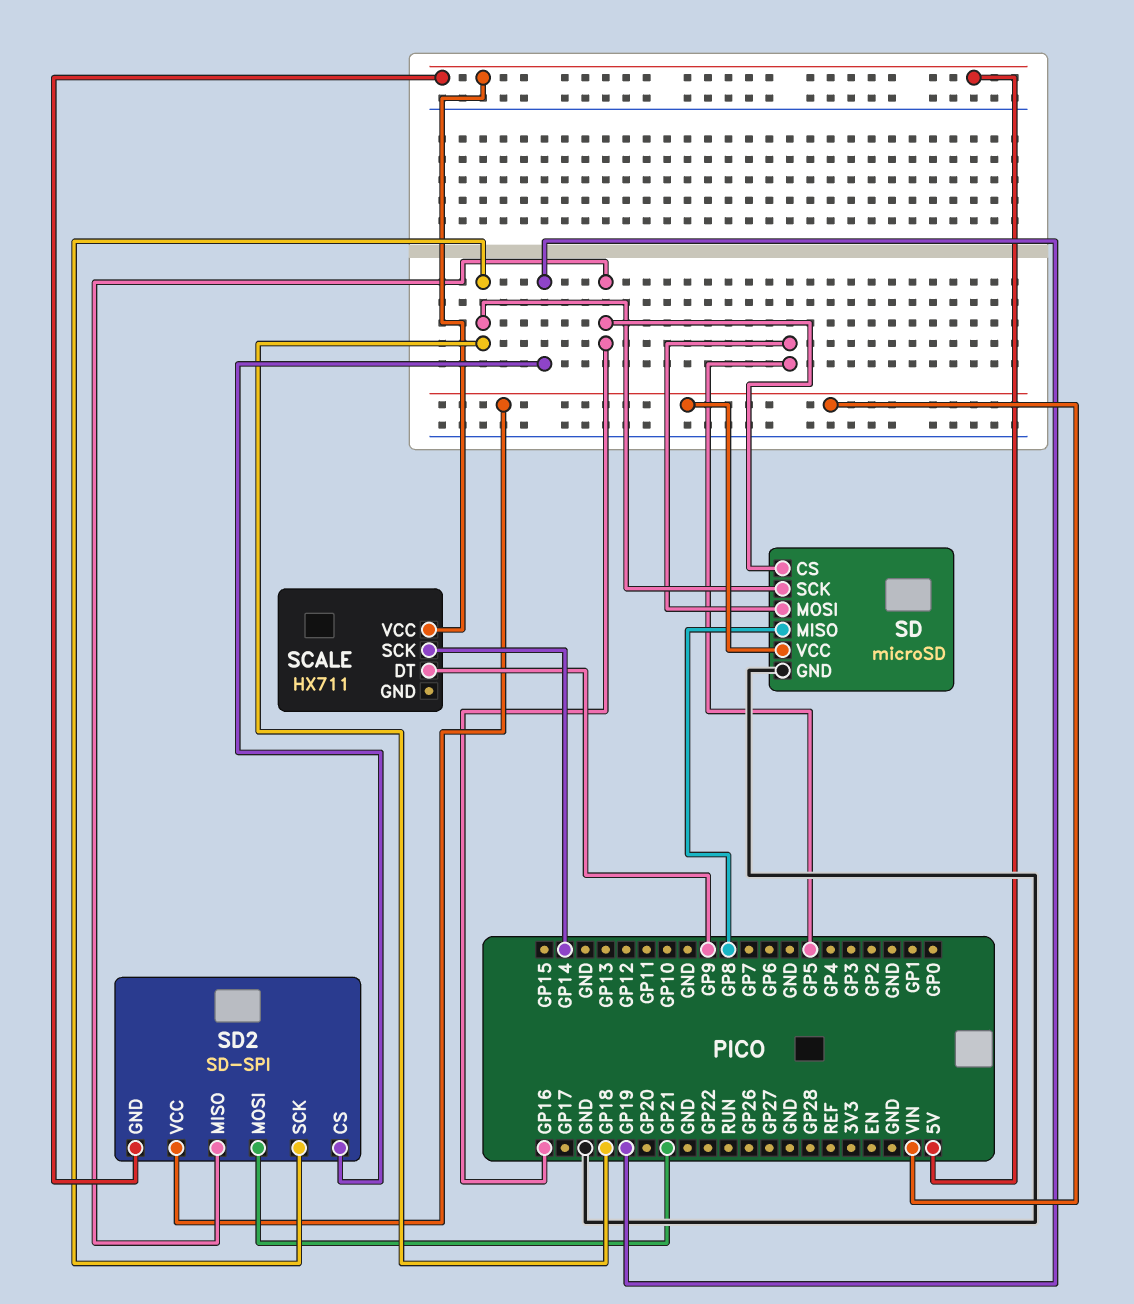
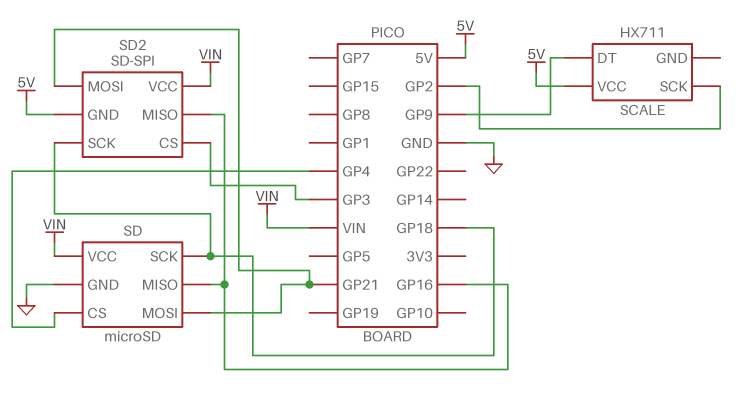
SCALE pin SCK: GP14 -> GP2
SD pin CS: GP16 -> GP4
SD pin MISO: GP8 -> GP16
SD pin MOSI: GP5 -> GP21
SD2 pin CS: GP19 -> GP3

